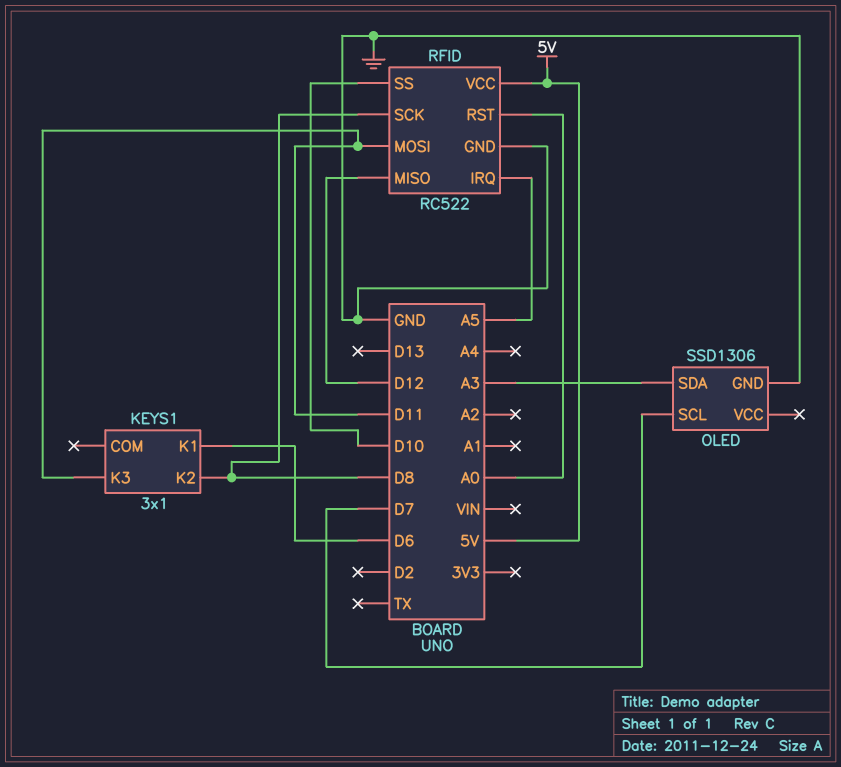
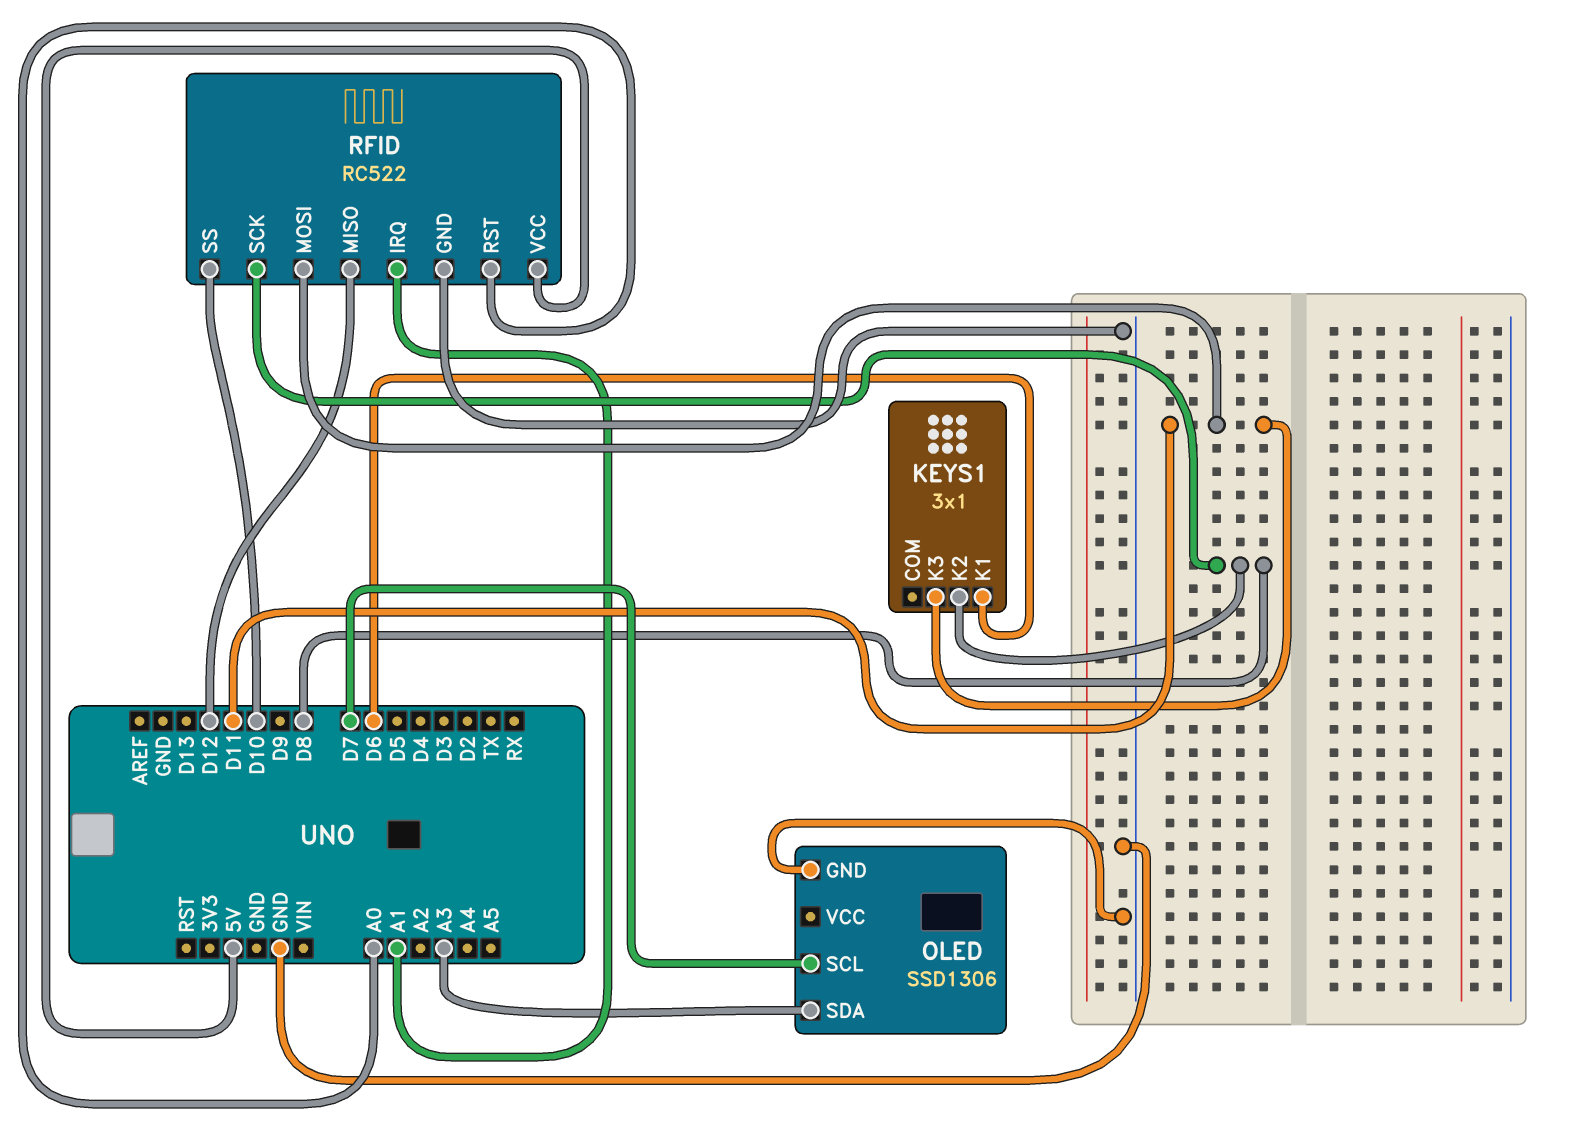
RFID pin IRQ: A5 -> A1

